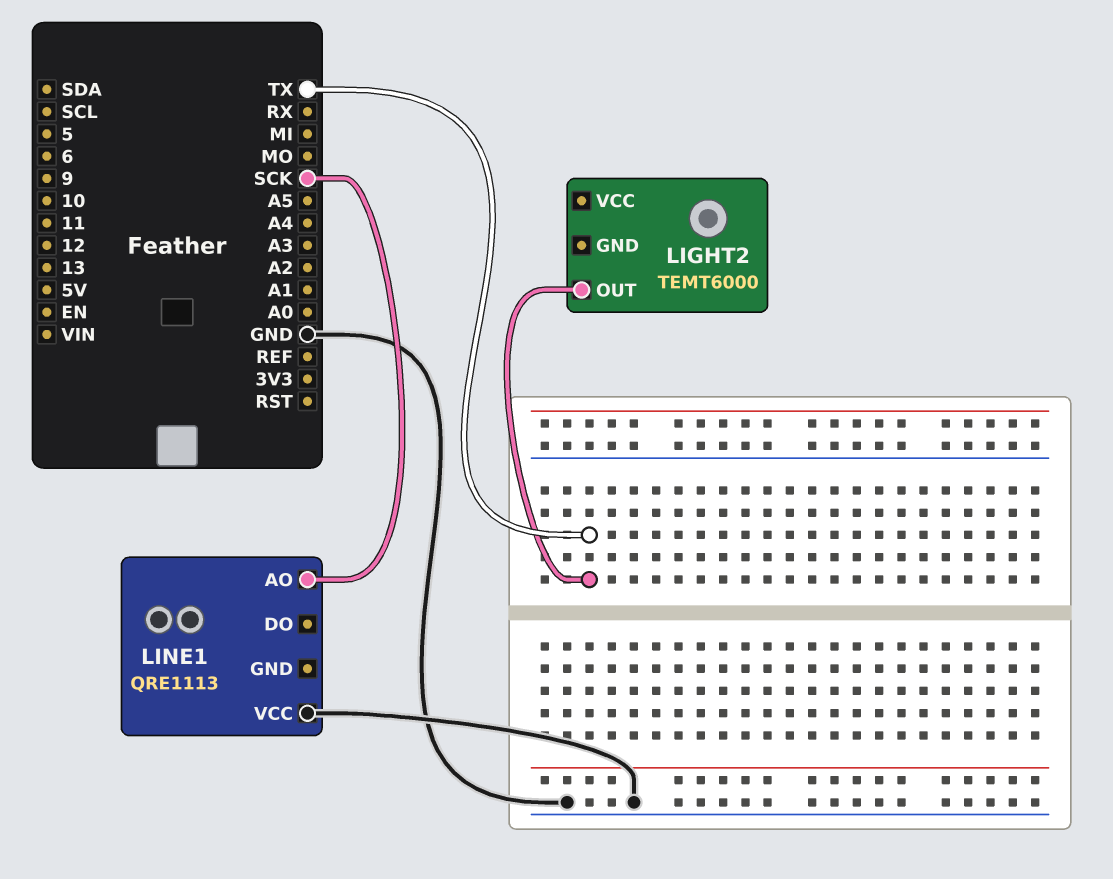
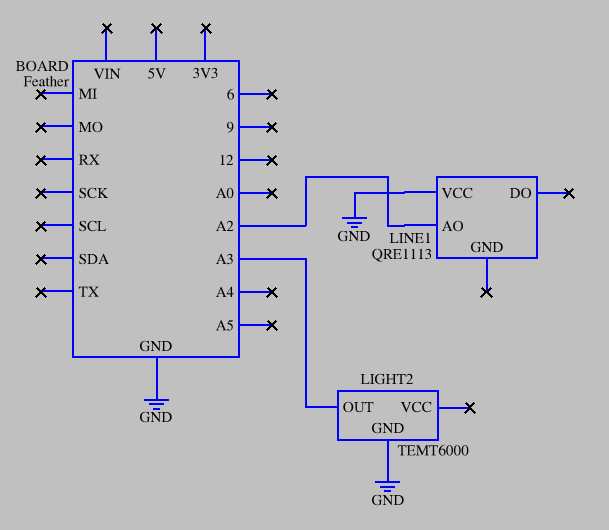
LIGHT2 pin GND: none -> GND
LIGHT2 pin OUT: TX -> A3
LINE1 pin AO: SCK -> A2

